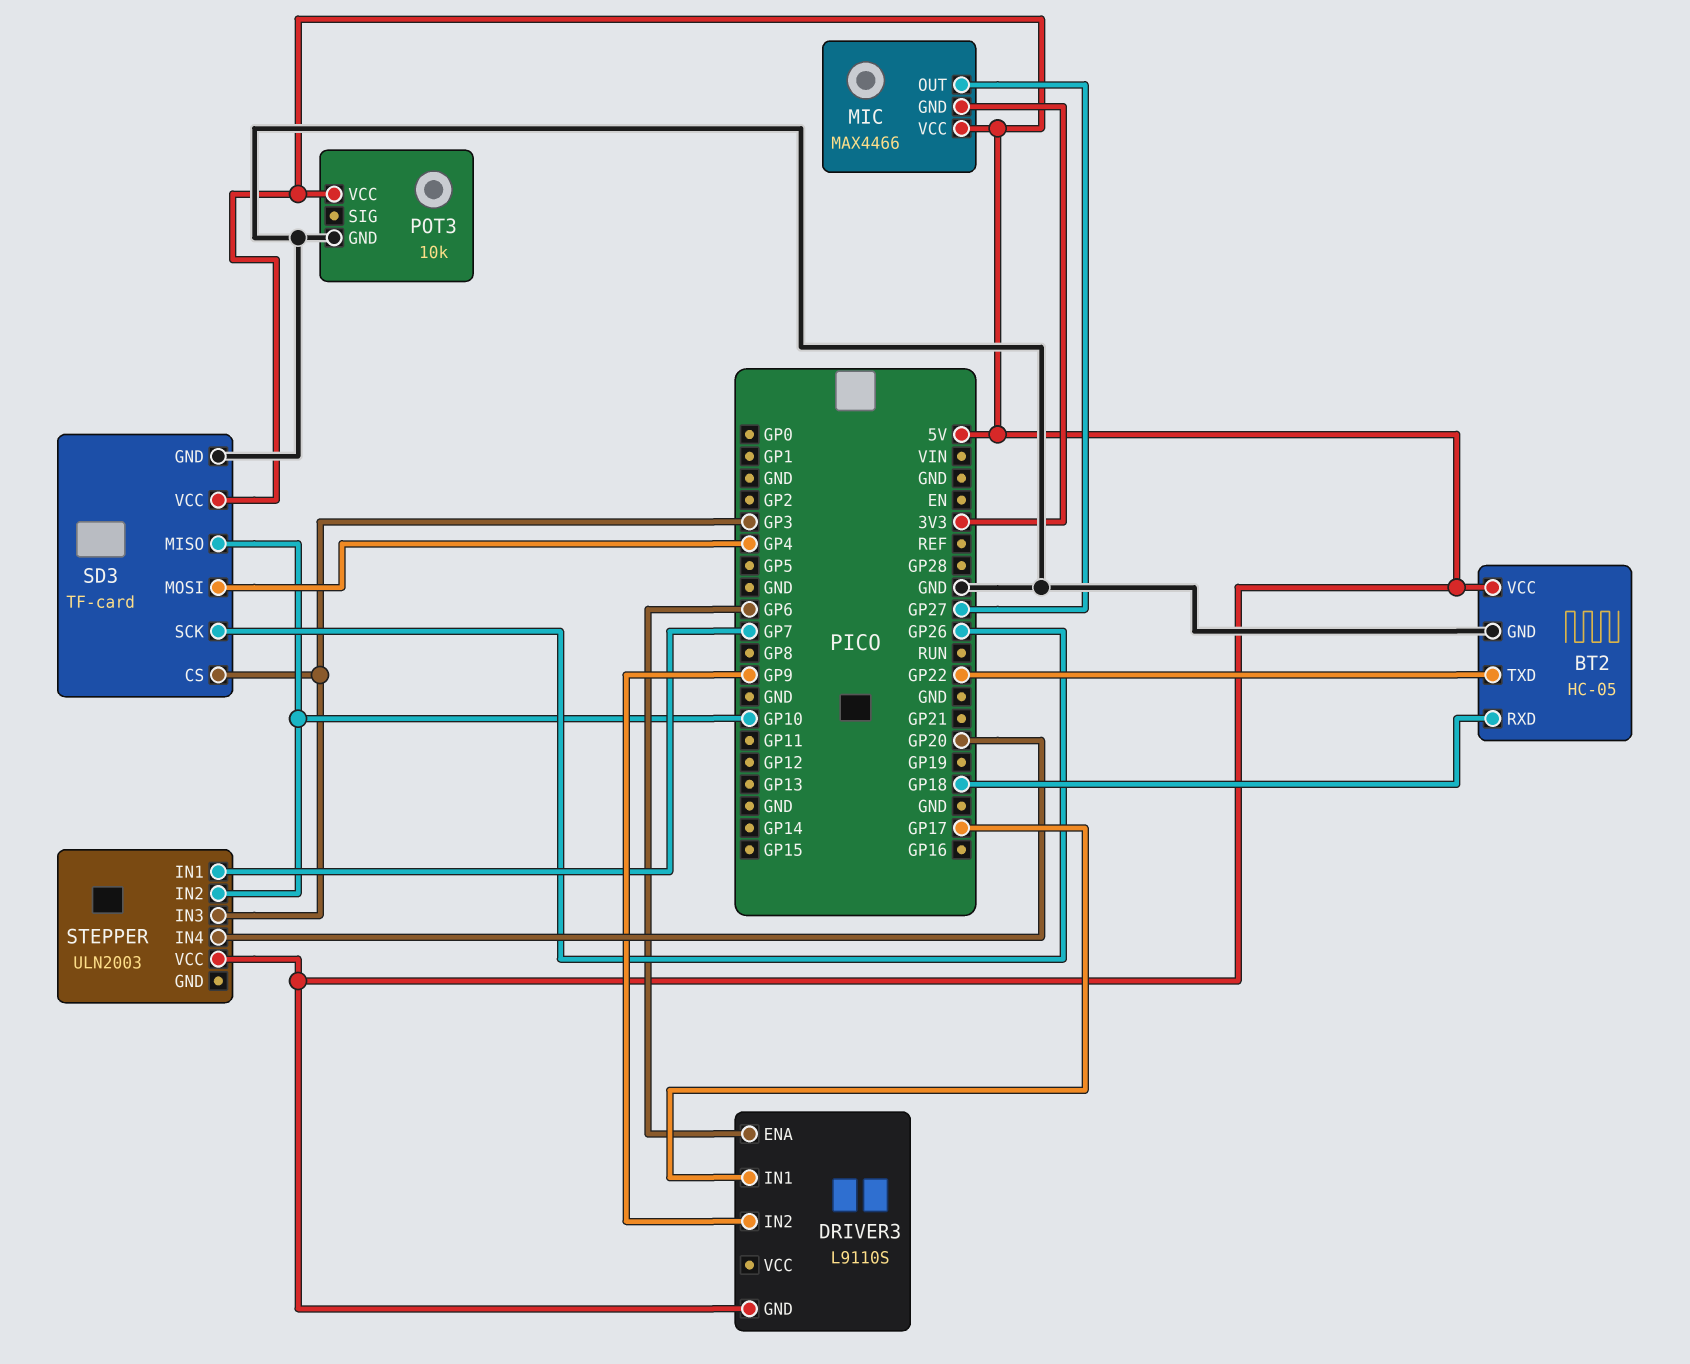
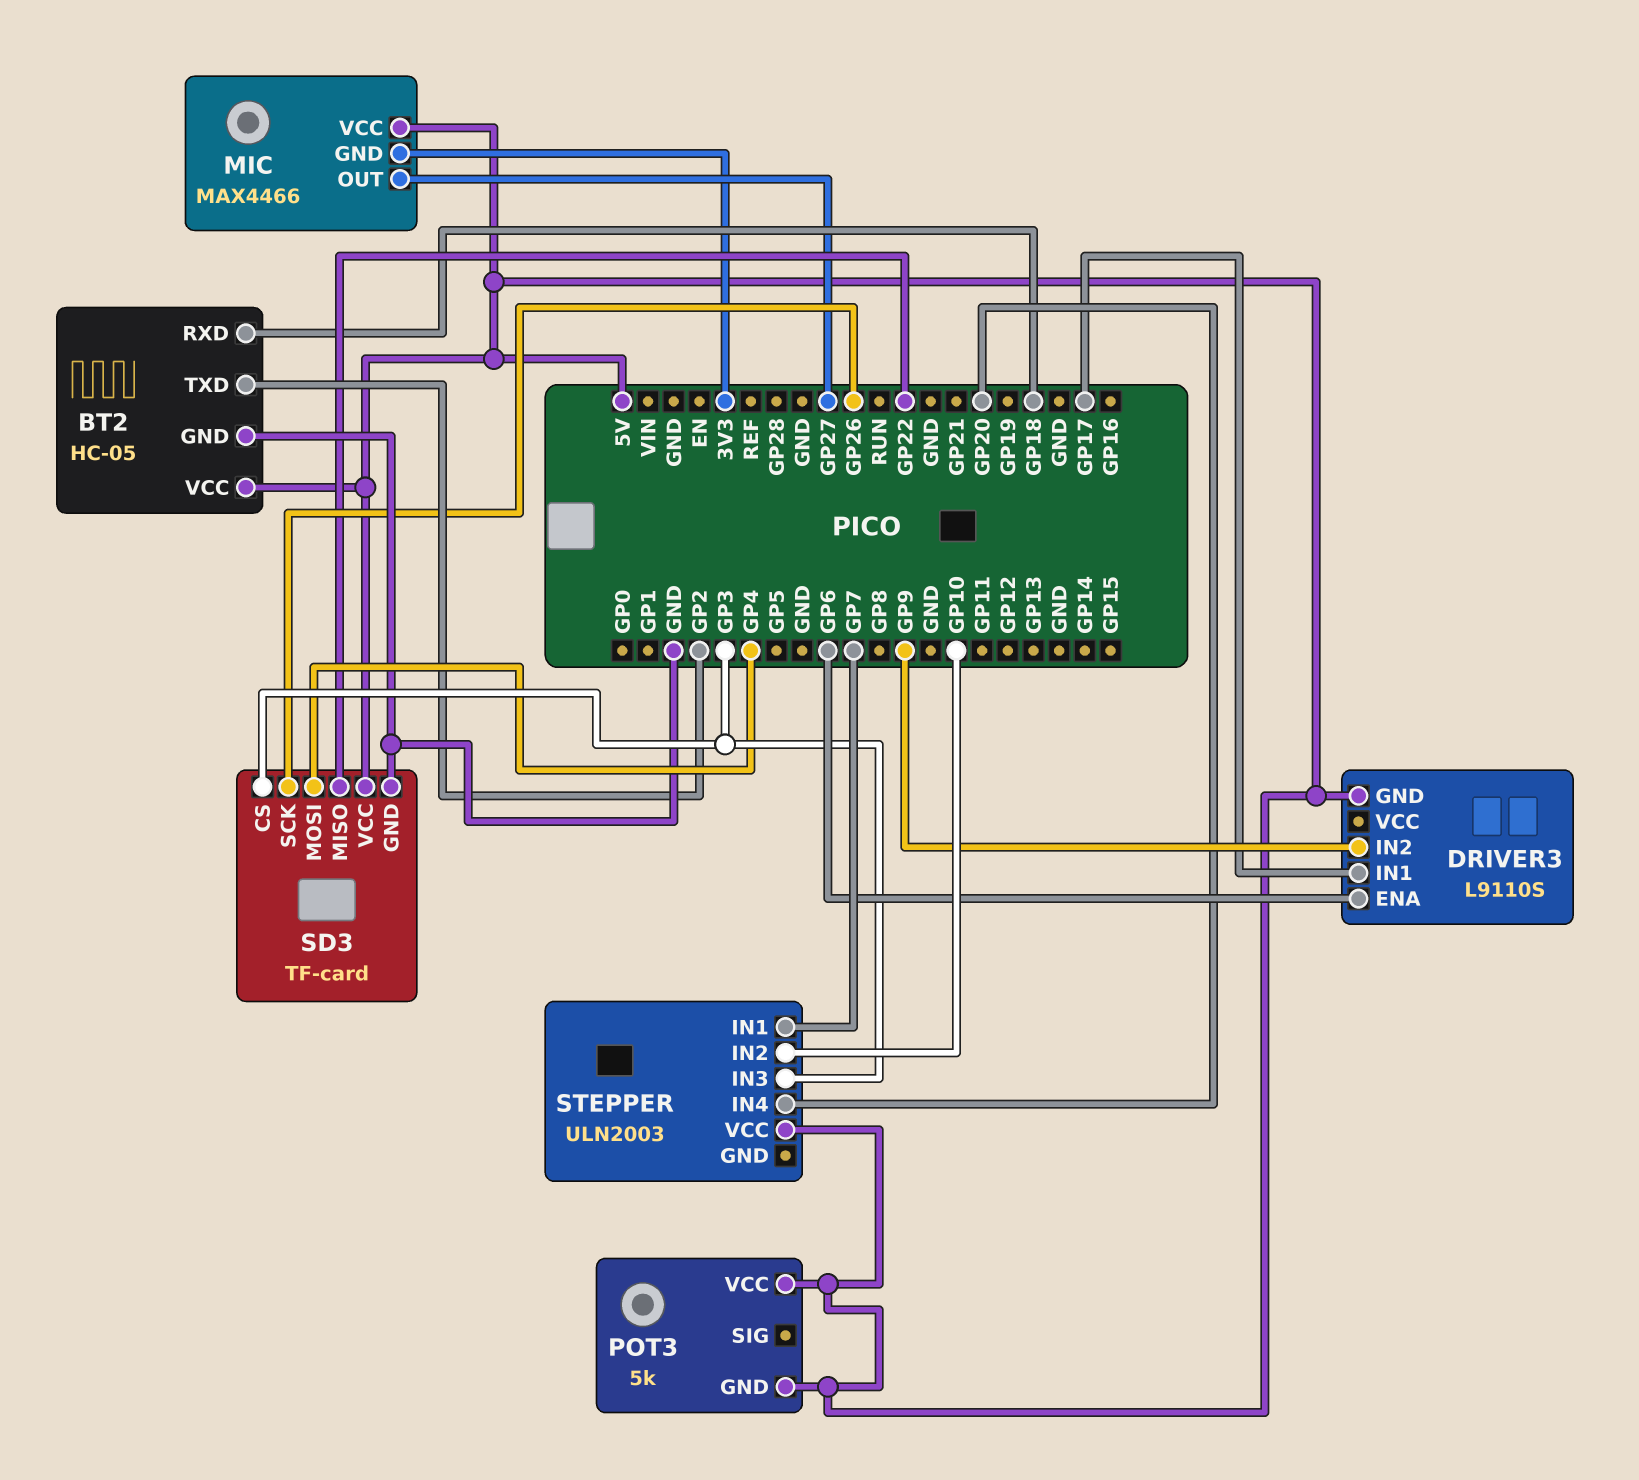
BT2 pin TXD: GP22 -> GP2
POT3: 10k -> 5k
POT3 pin GND: GND -> 5V
SD3 pin MISO: GP10 -> GP22

